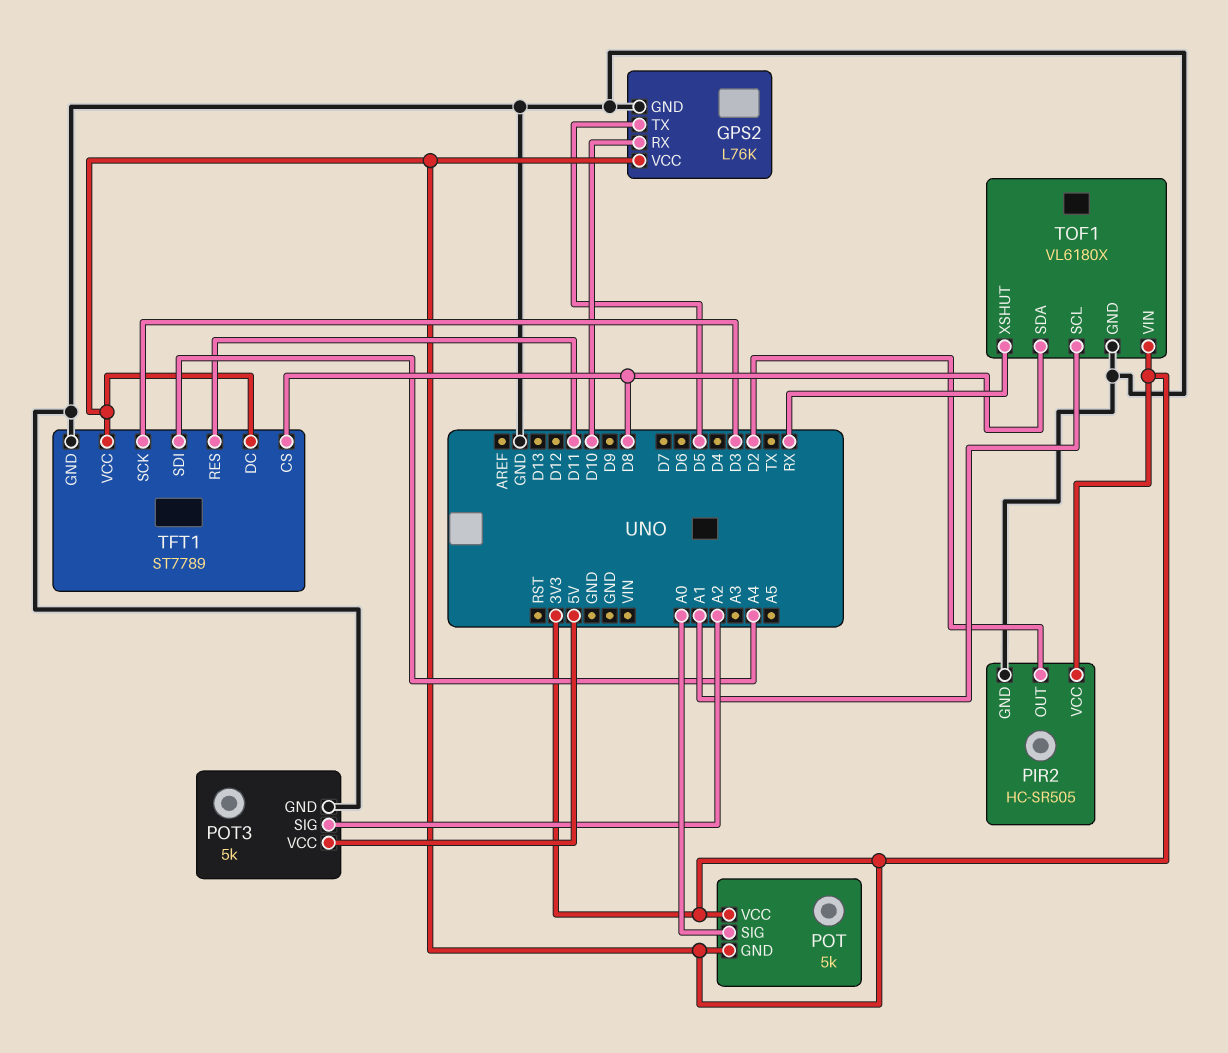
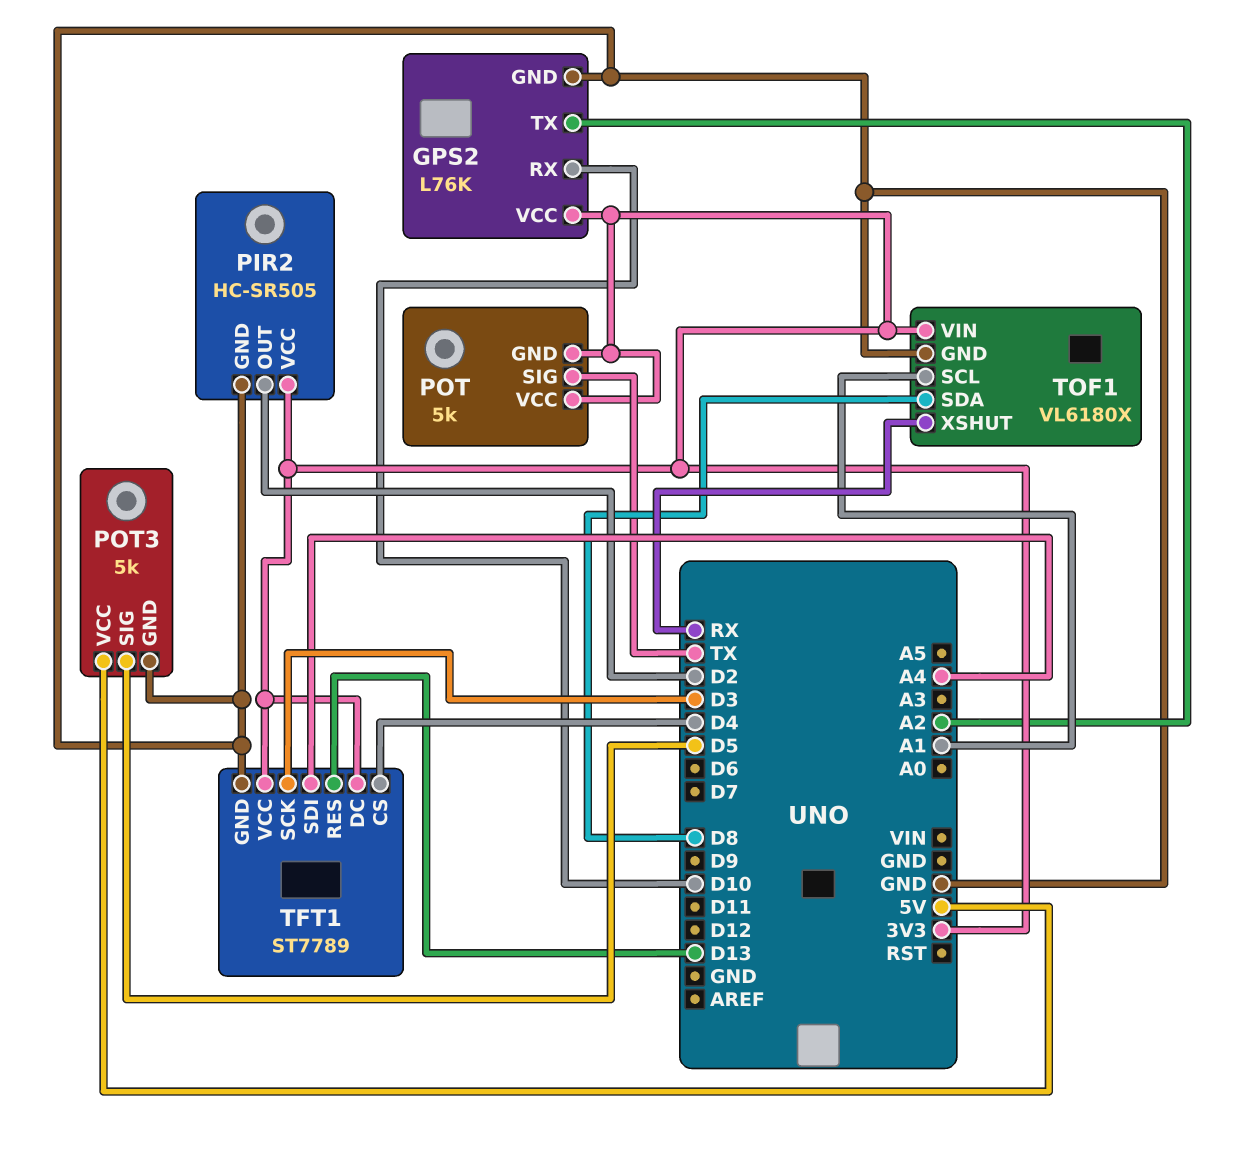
GPS2 pin TX: D5 -> A2
POT pin SIG: A0 -> TX
POT3 pin SIG: A2 -> D5
TFT1 pin CS: D8 -> D4
TFT1 pin RES: D11 -> D13

